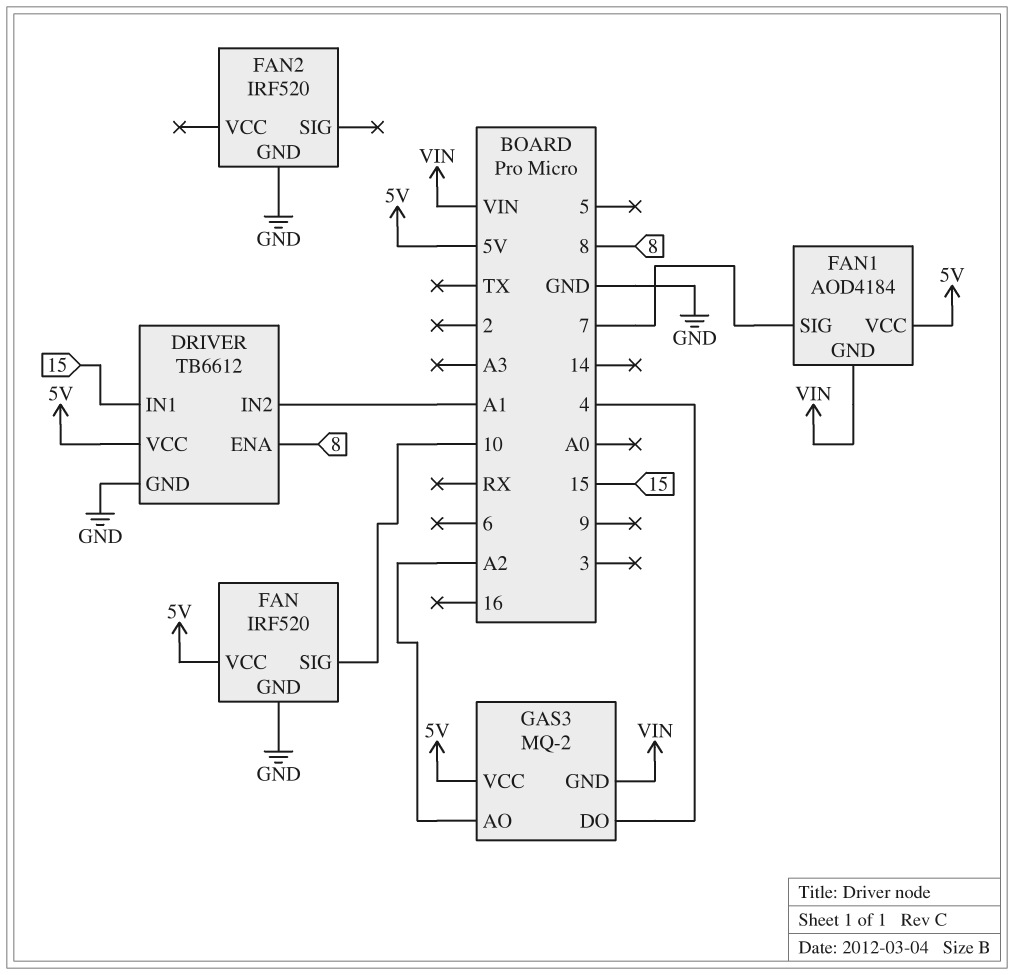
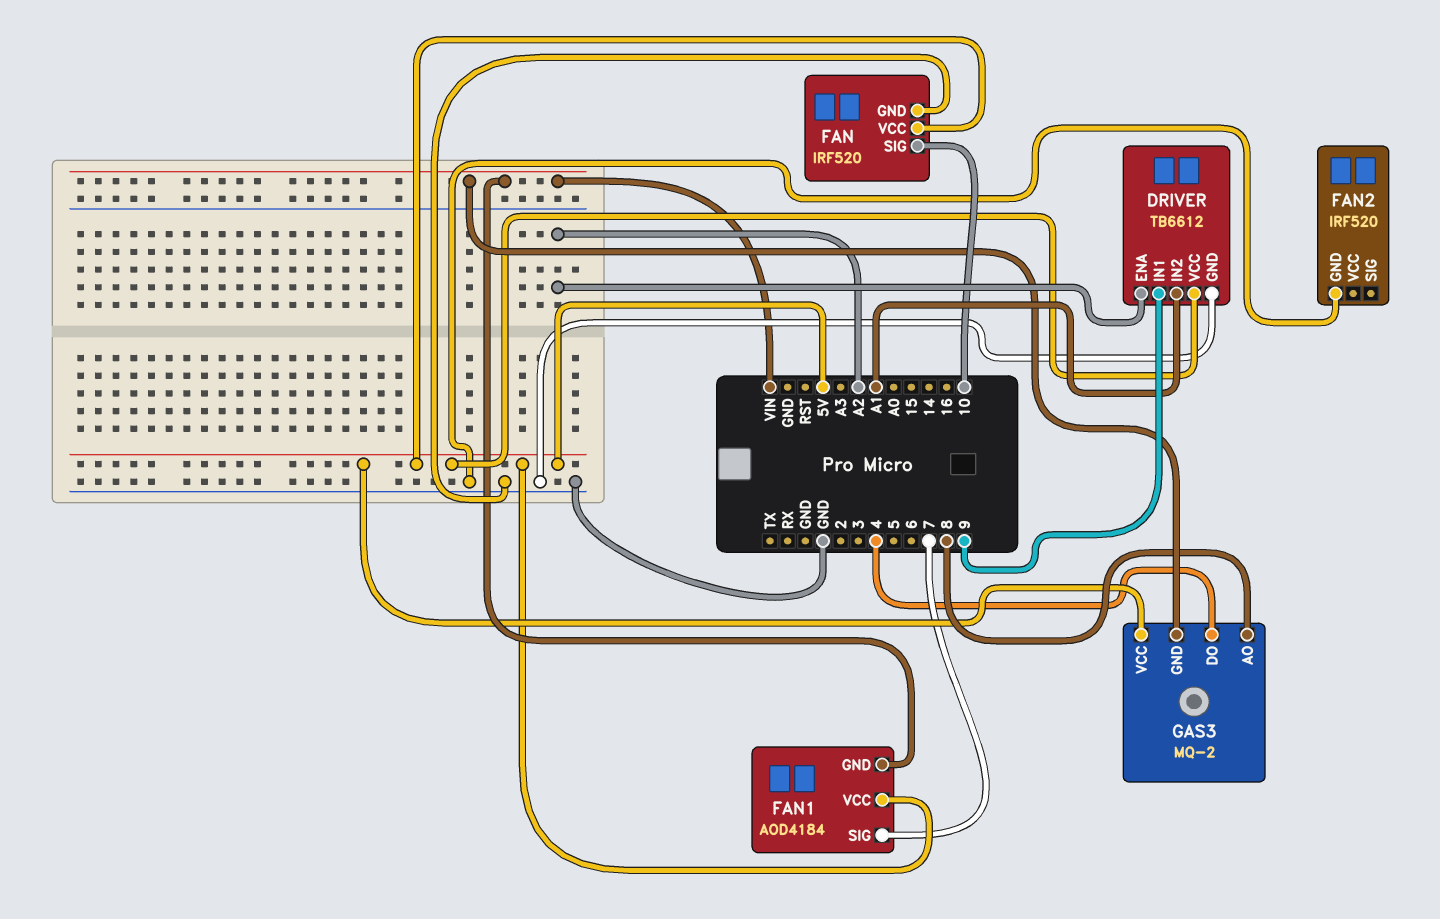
DRIVER pin ENA: 8 -> A2
DRIVER pin IN1: 15 -> 9
GAS3 pin AO: A2 -> 8

